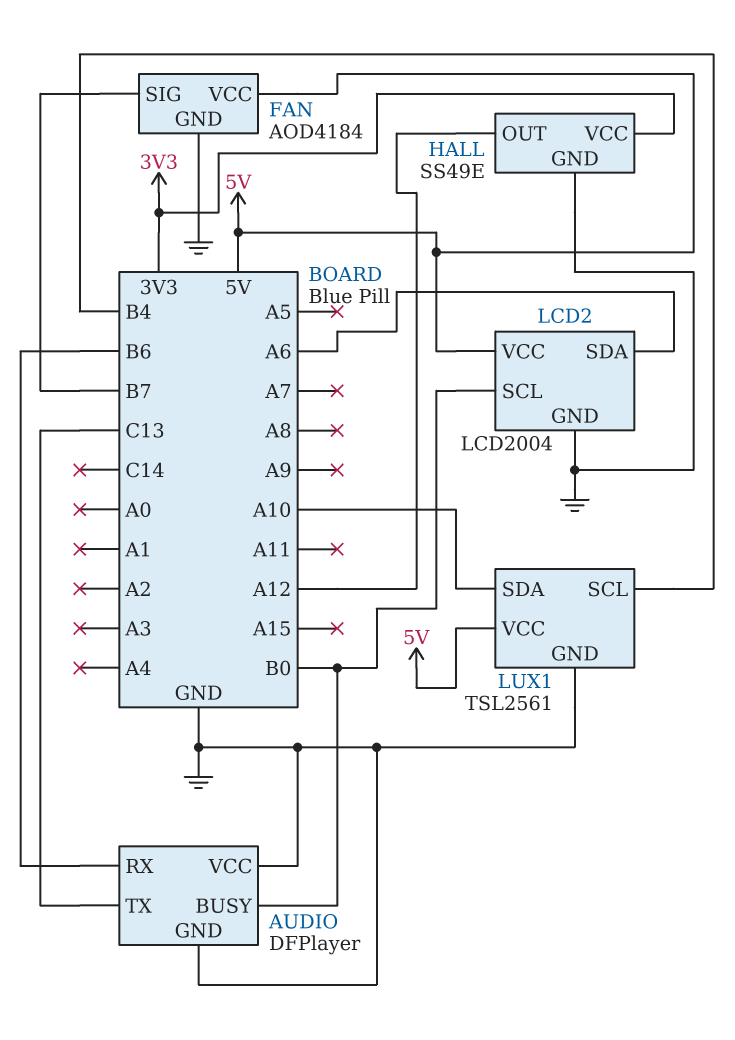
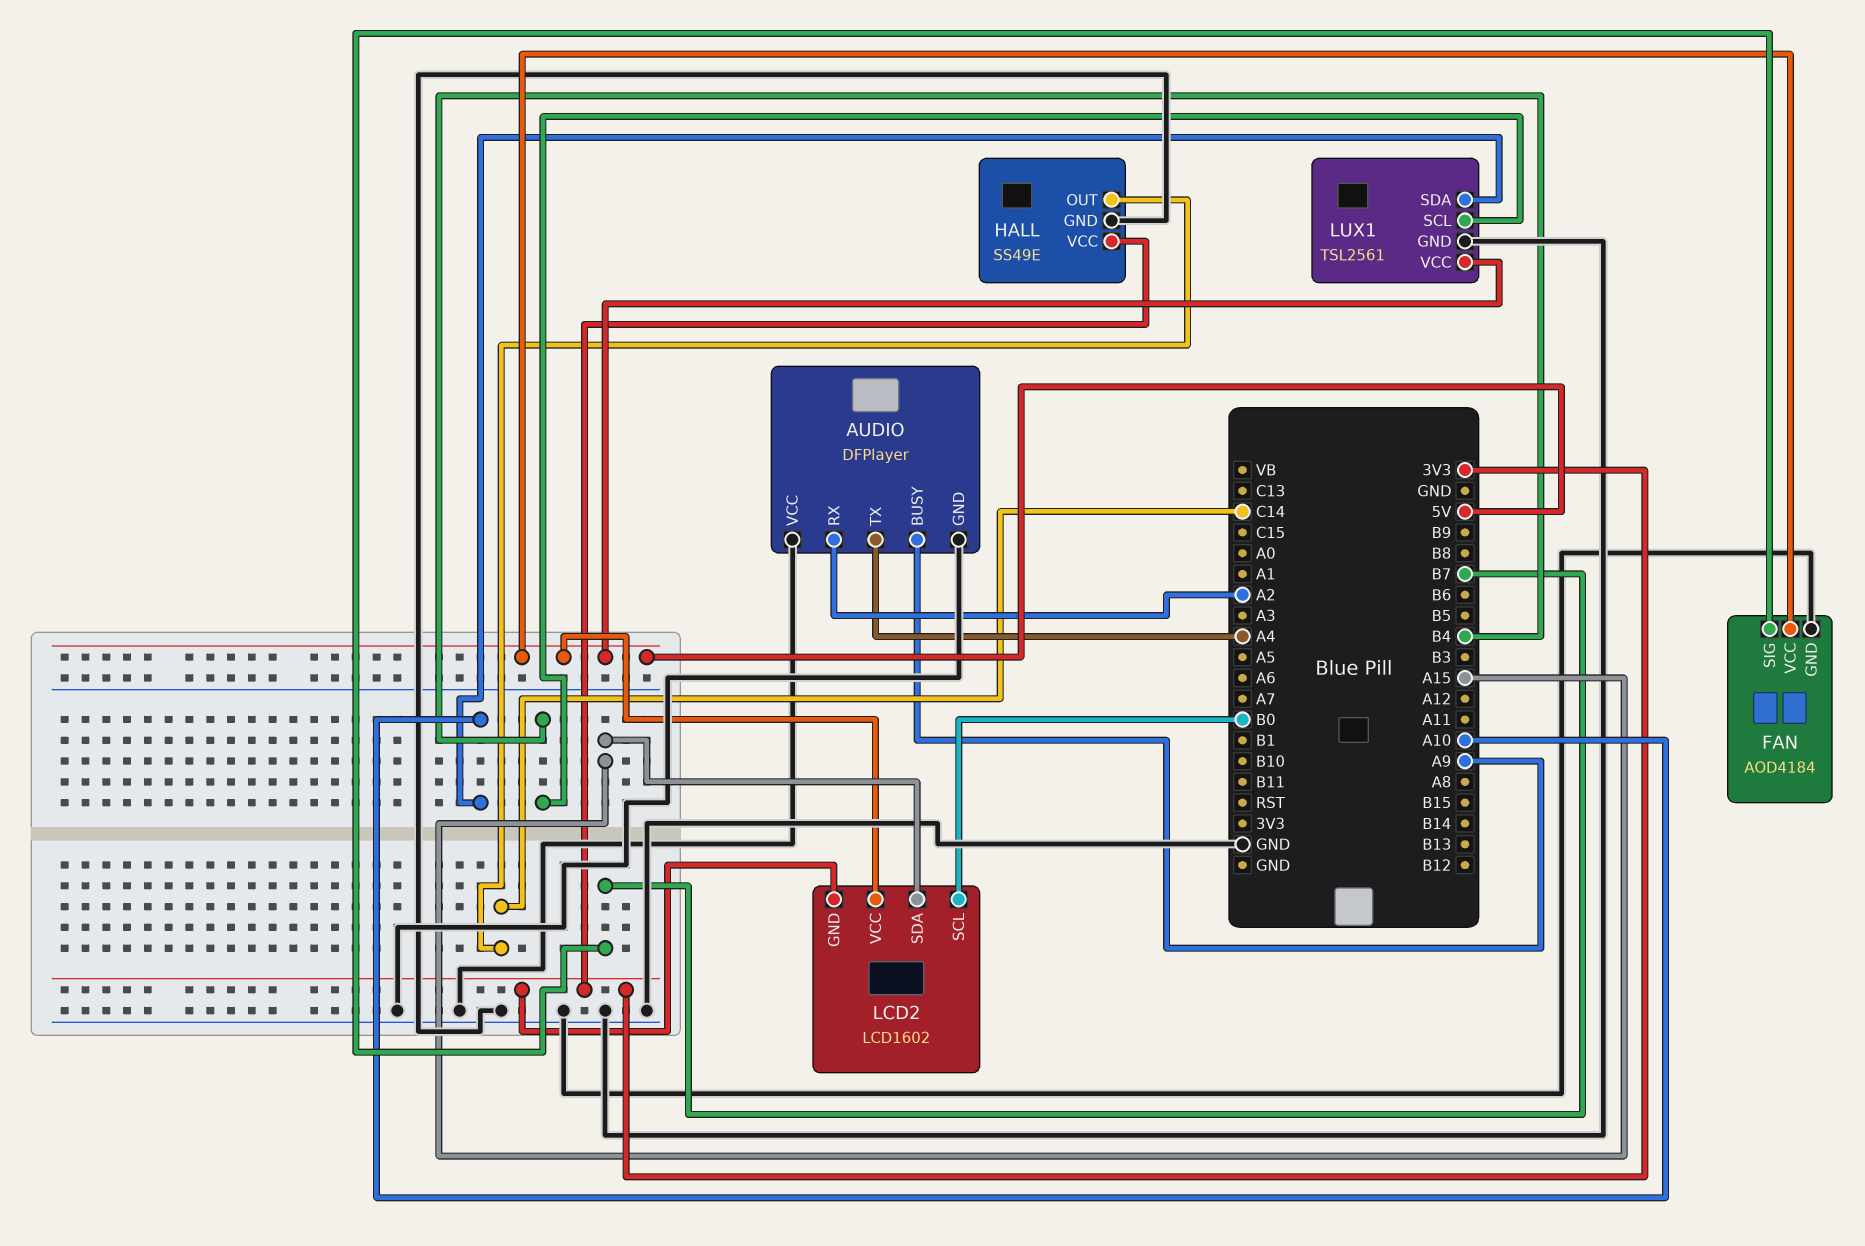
AUDIO pin BUSY: B0 -> A9
AUDIO pin RX: B6 -> A2
AUDIO pin TX: C13 -> A4
HALL pin OUT: A12 -> C14
LCD2: LCD2004 -> LCD1602
LCD2 pin GND: GND -> 3V3
LCD2 pin SDA: A6 -> A15

